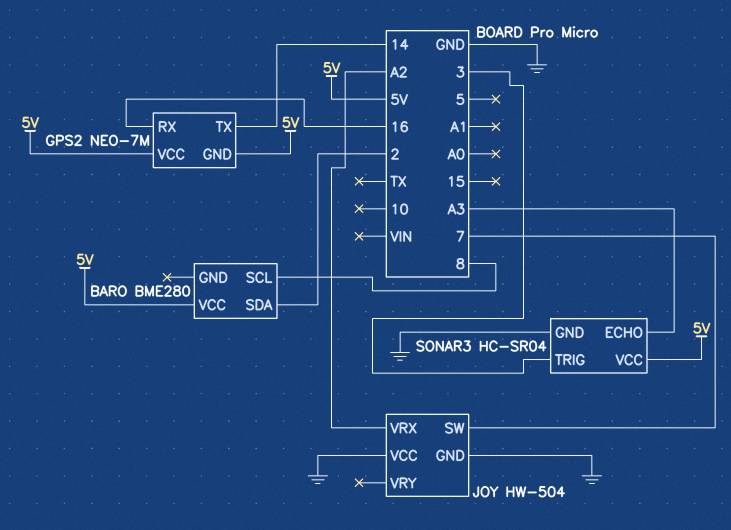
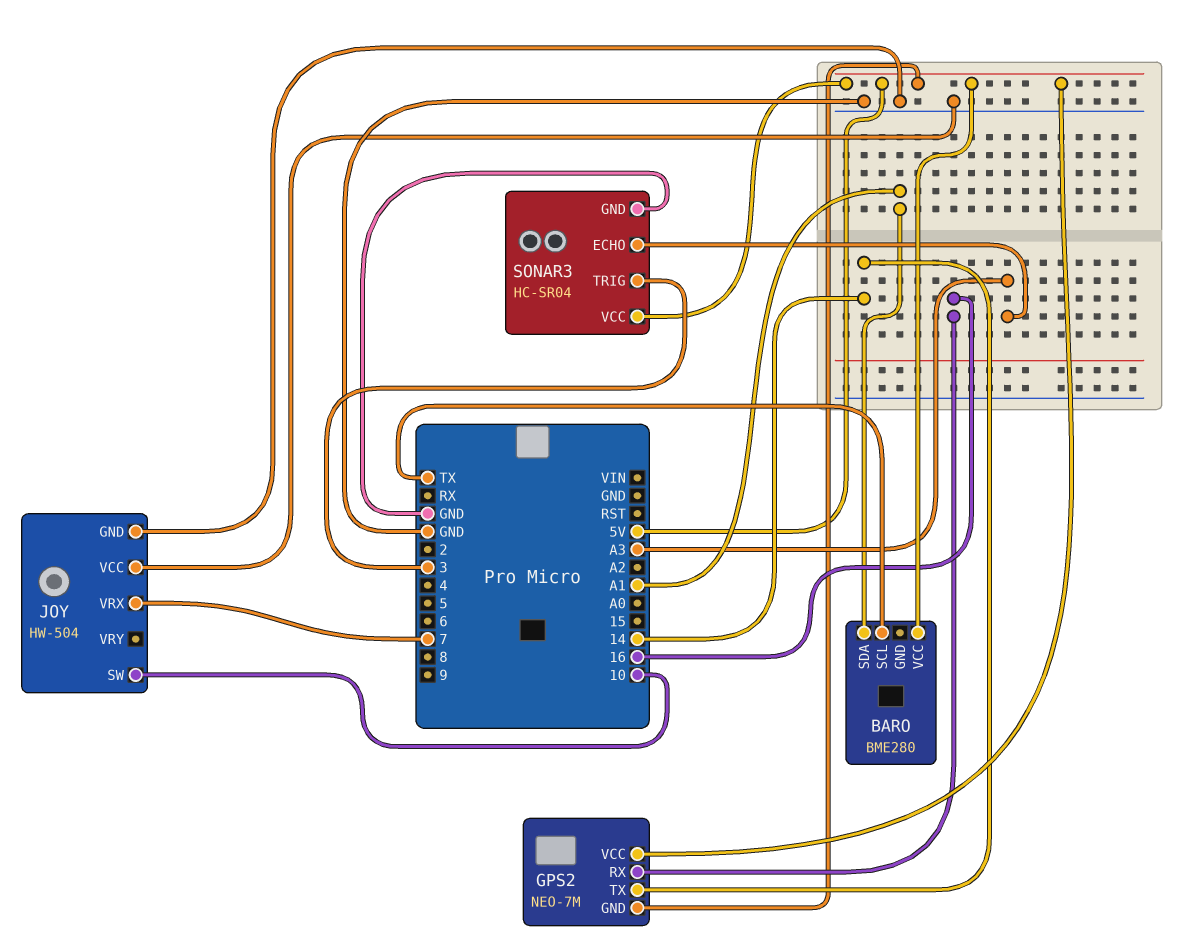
BARO pin SCL: 8 -> TX
BARO pin SDA: 2 -> A1
JOY pin SW: 7 -> 10
JOY pin VRX: A2 -> 7

